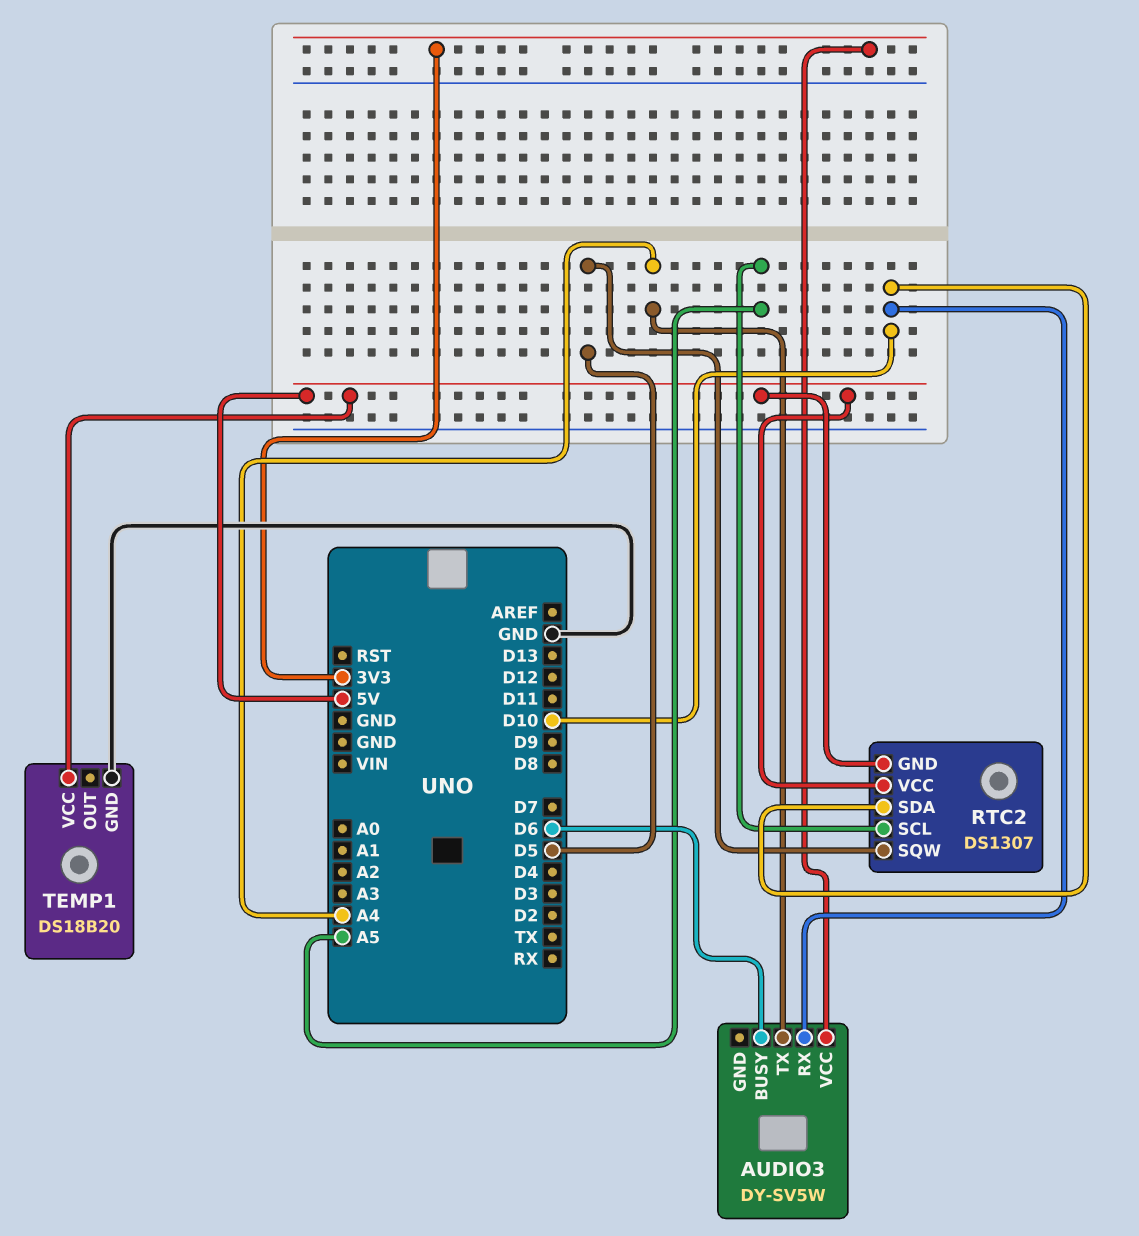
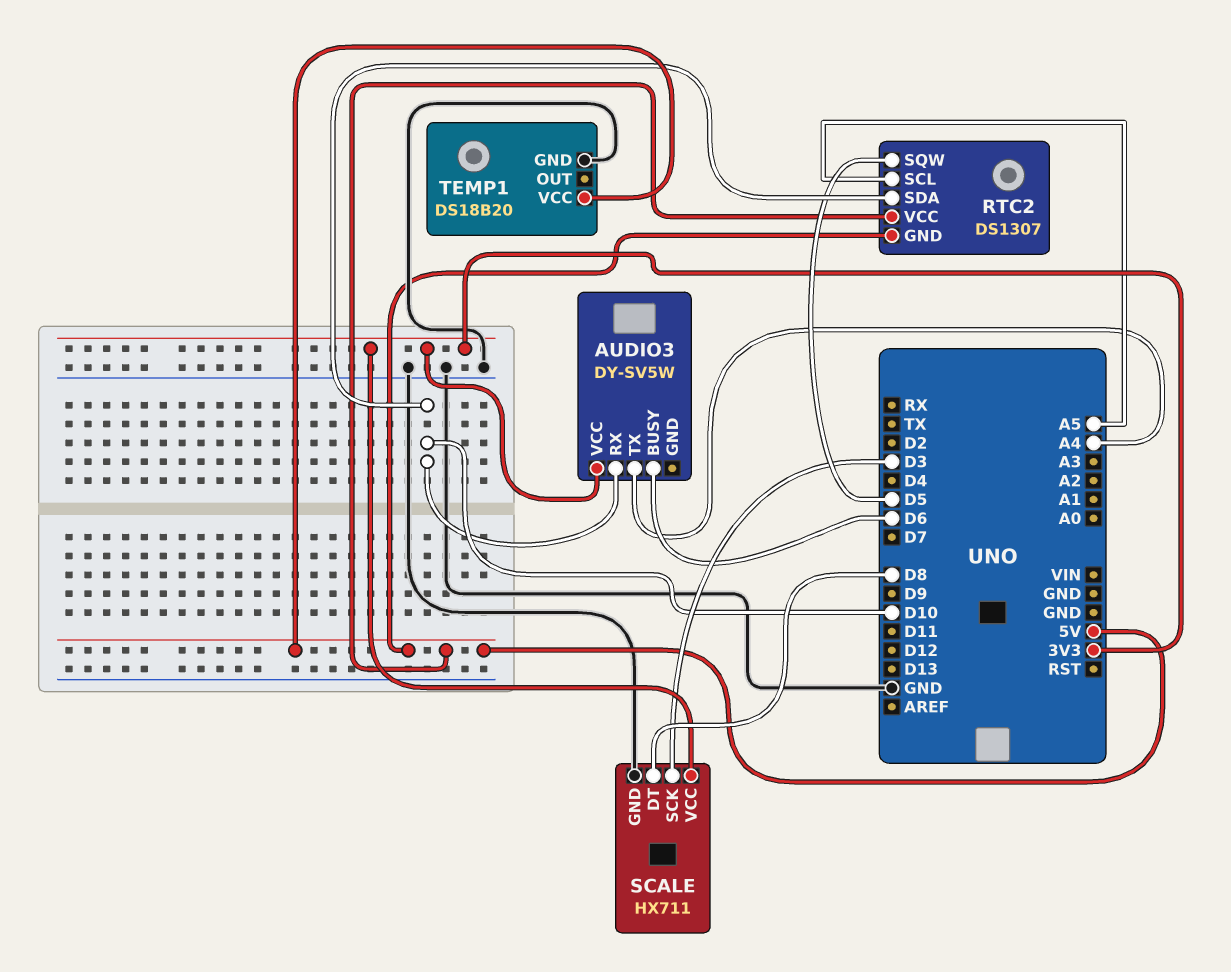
SCALE: none -> HX711
SCALE pin DT: none -> D8
SCALE pin GND: none -> GND
SCALE pin SCK: none -> D3
SCALE pin VCC: none -> 3V3

